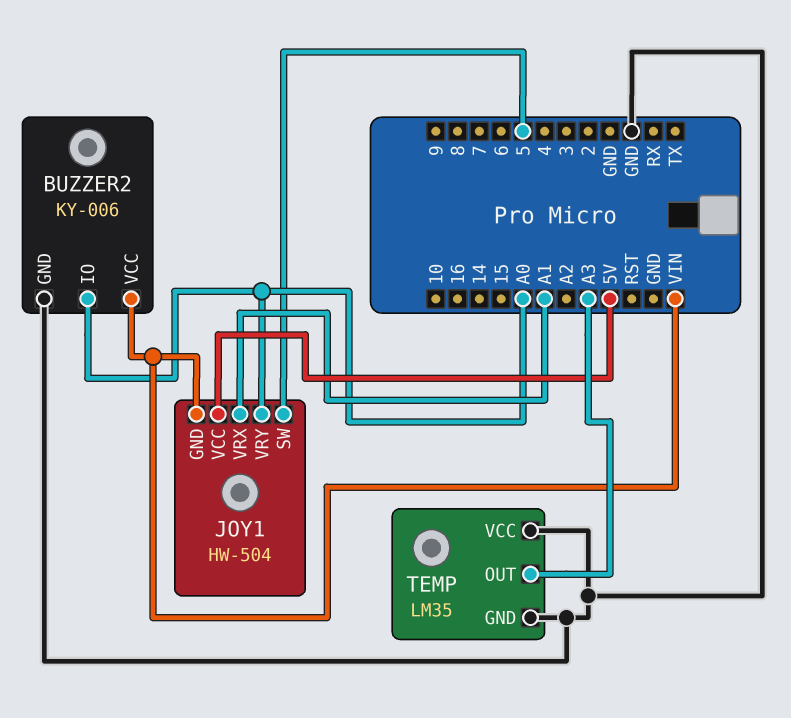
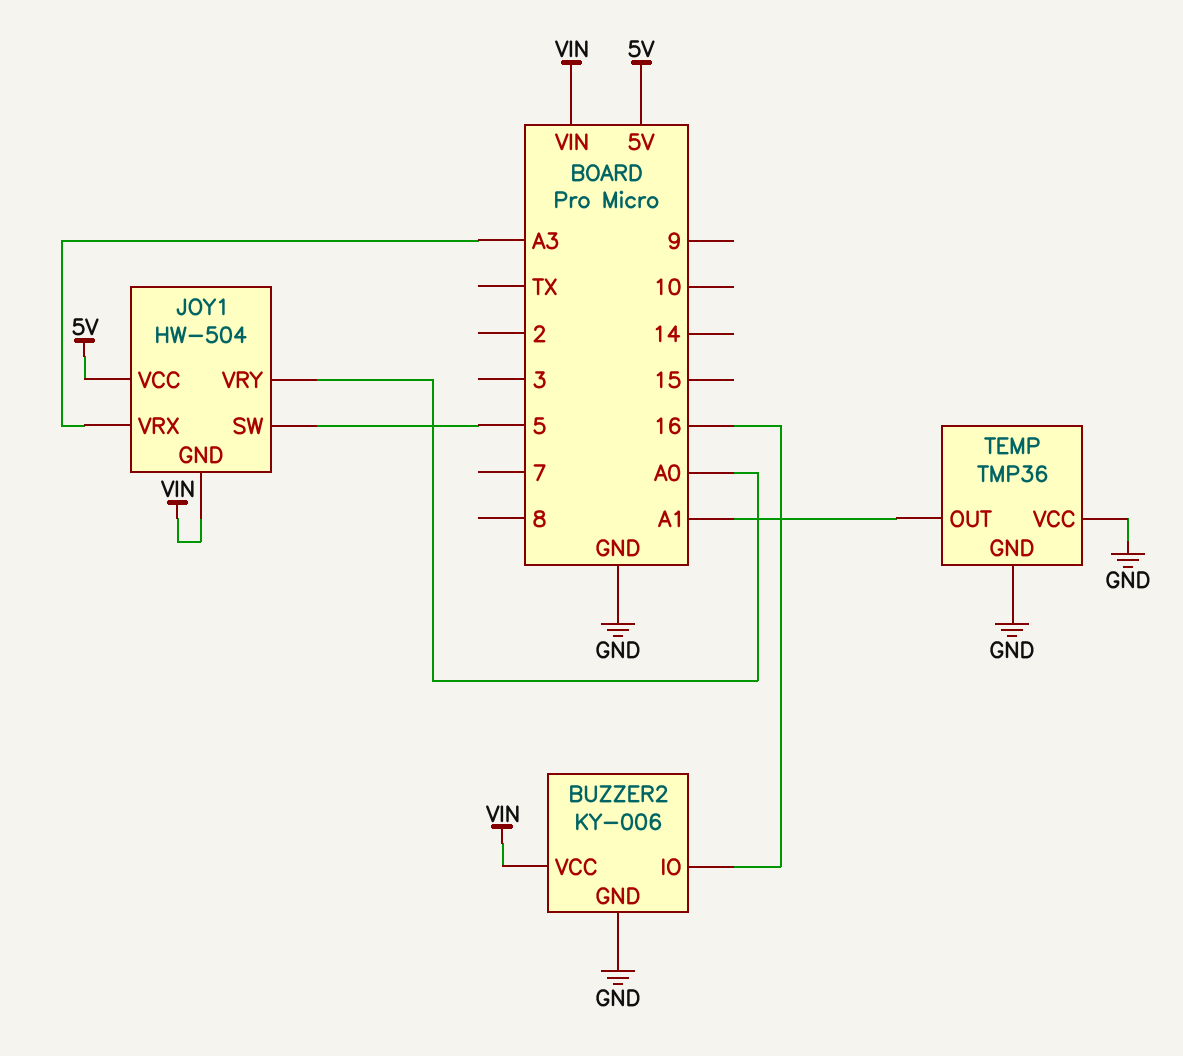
BUZZER2 pin IO: A0 -> 16
JOY1 pin VRX: A1 -> A3
TEMP: LM35 -> TMP36
TEMP pin OUT: A3 -> A1

